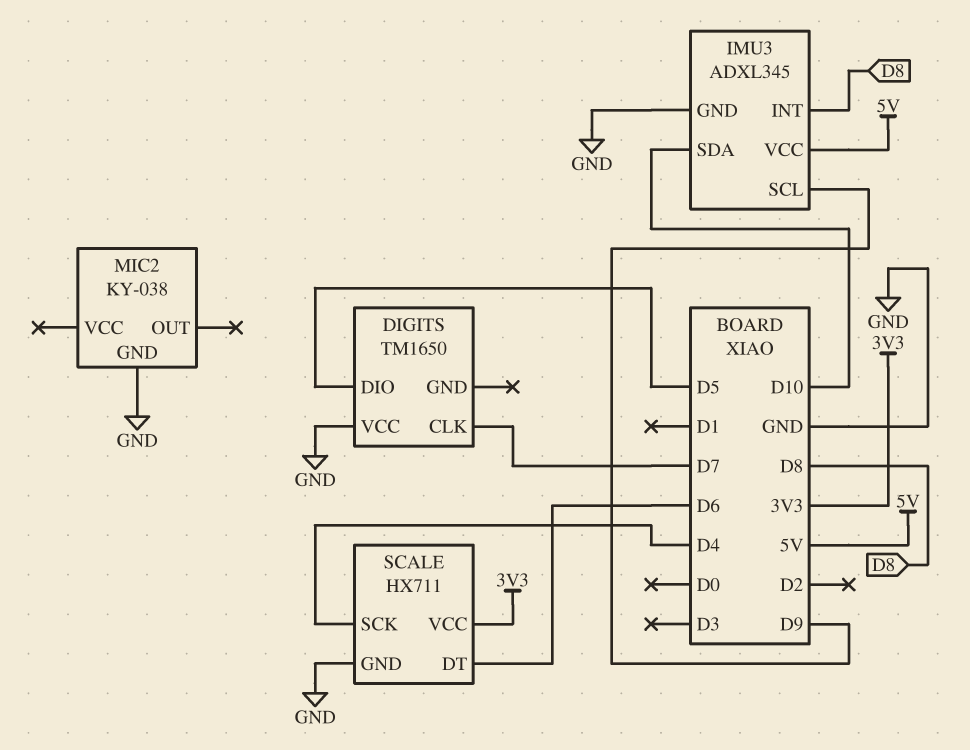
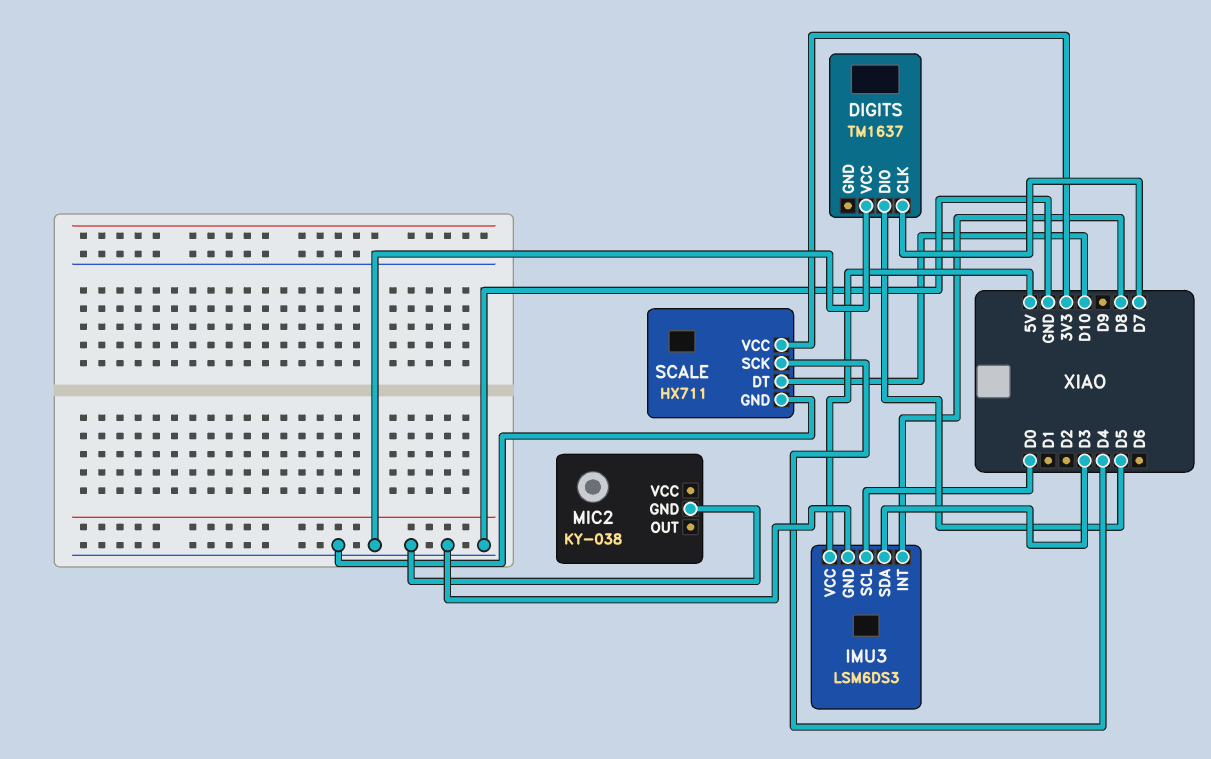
DIGITS: TM1650 -> TM1637
IMU3: ADXL345 -> LSM6DS3
IMU3 pin SCL: D9 -> D0
IMU3 pin SDA: D10 -> D3
SCALE pin DT: D6 -> D10

